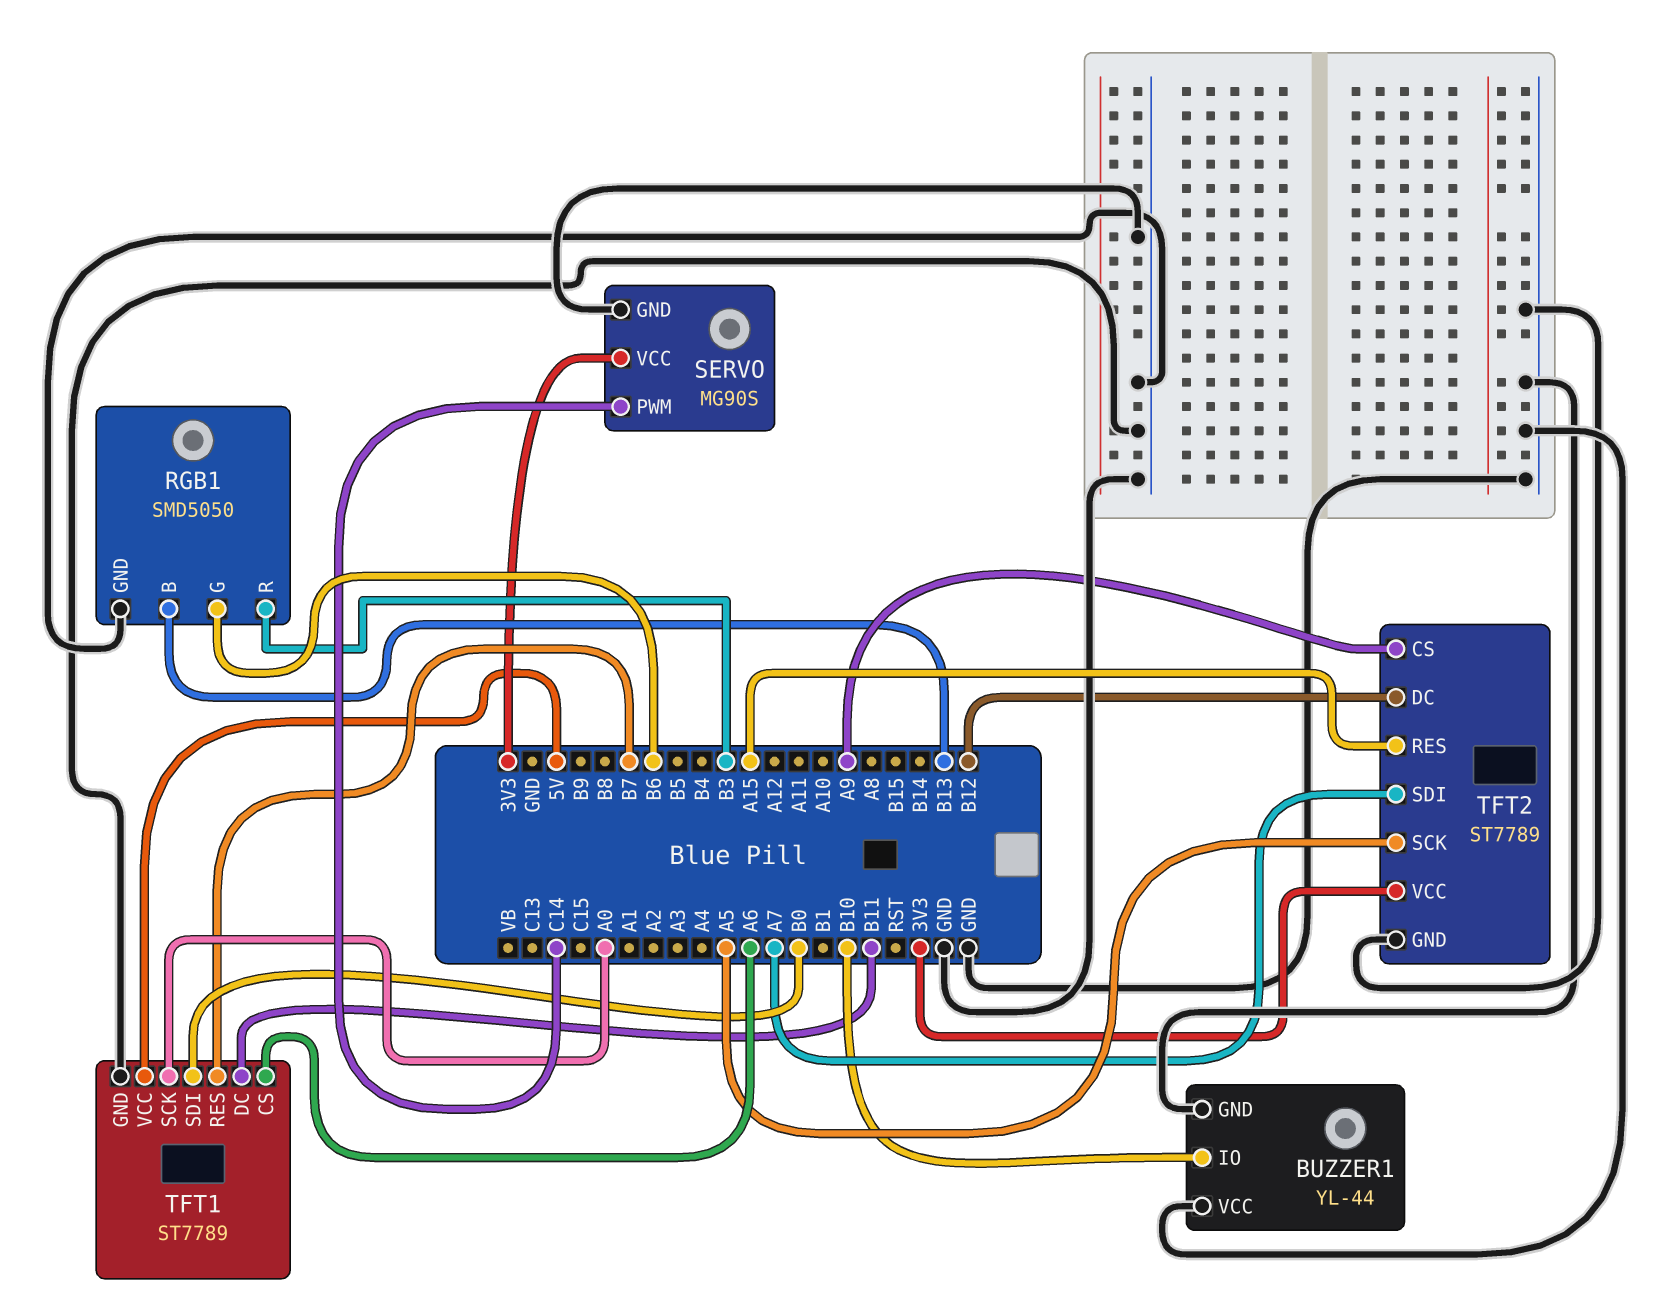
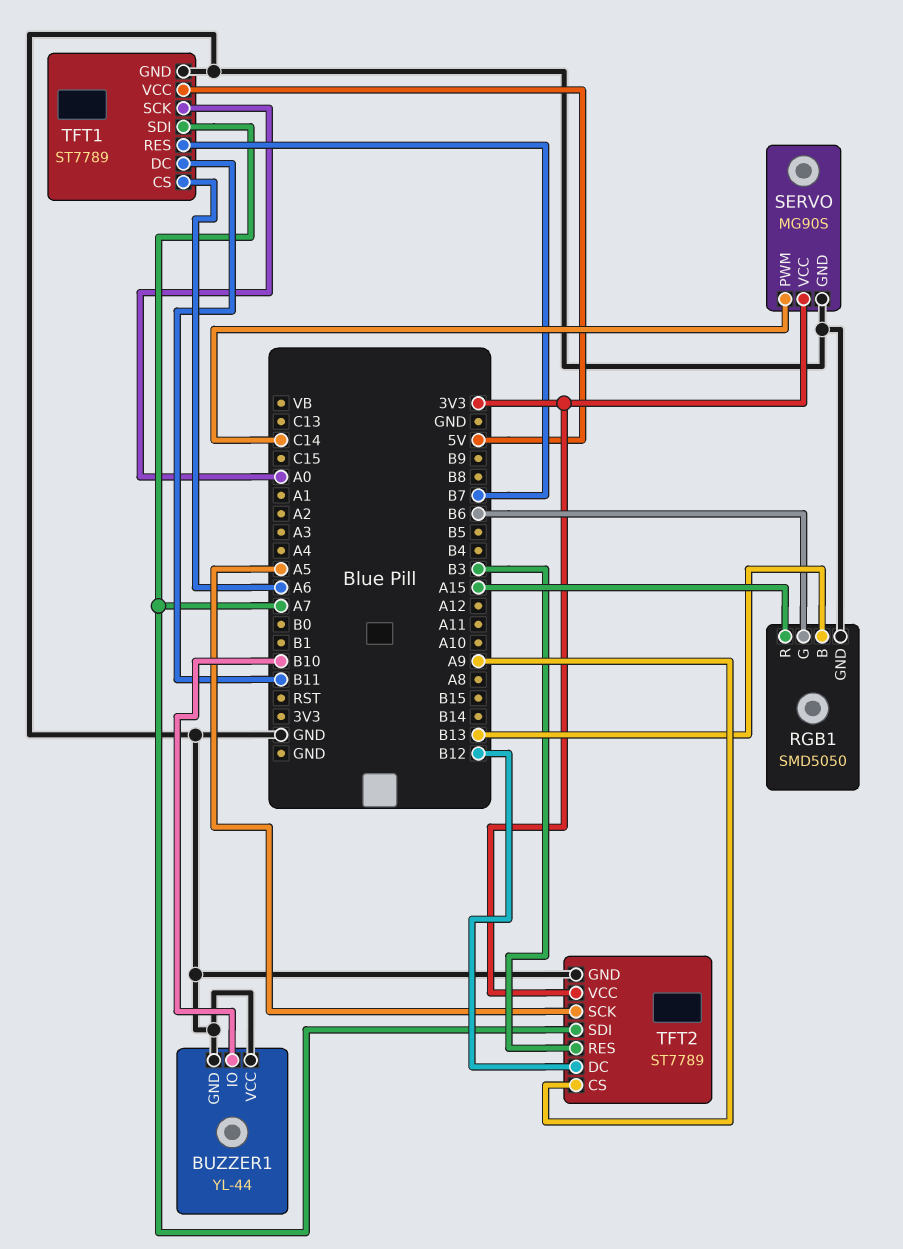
RGB1 pin R: B3 -> A15
TFT1 pin SDI: B0 -> A7
TFT2 pin RES: A15 -> B3

